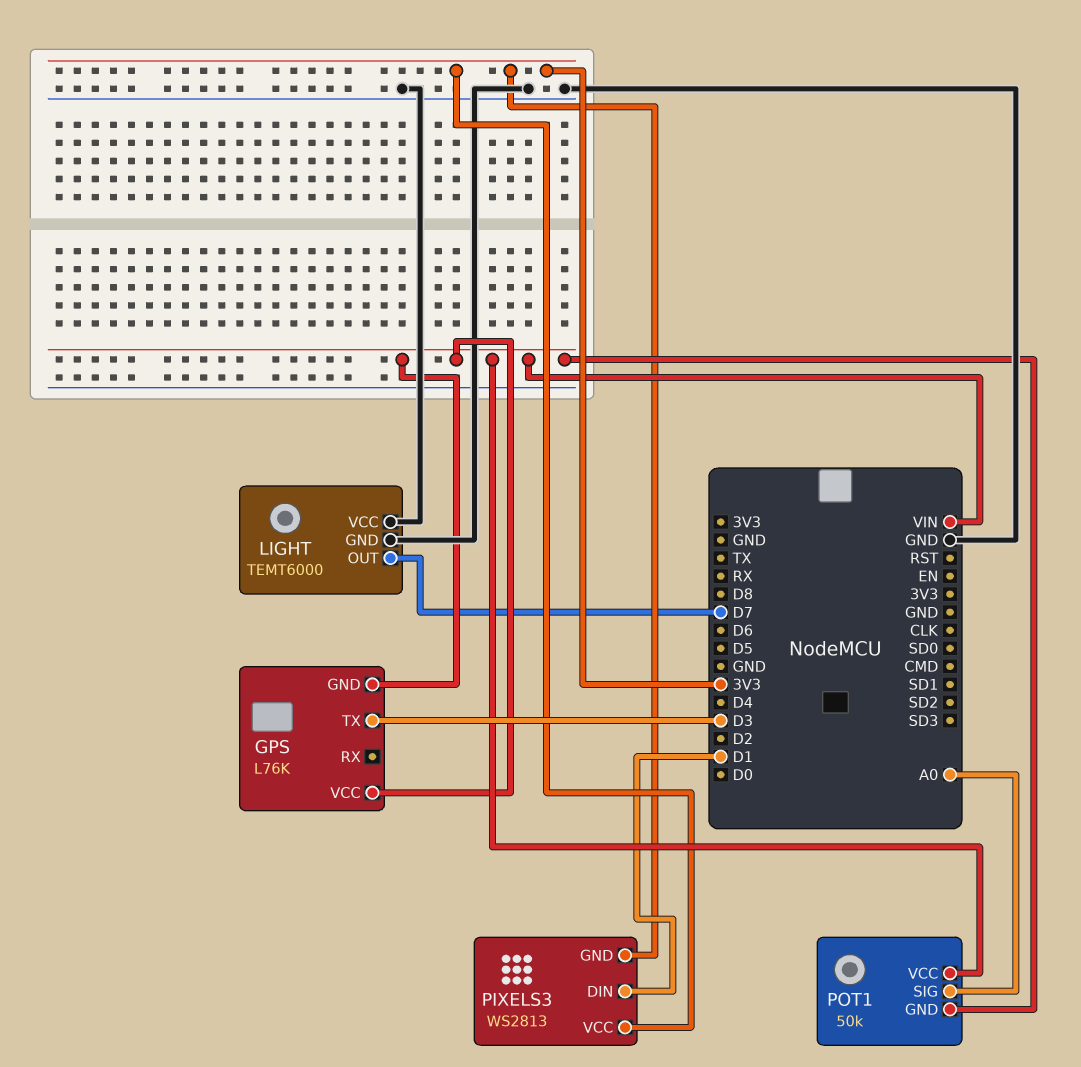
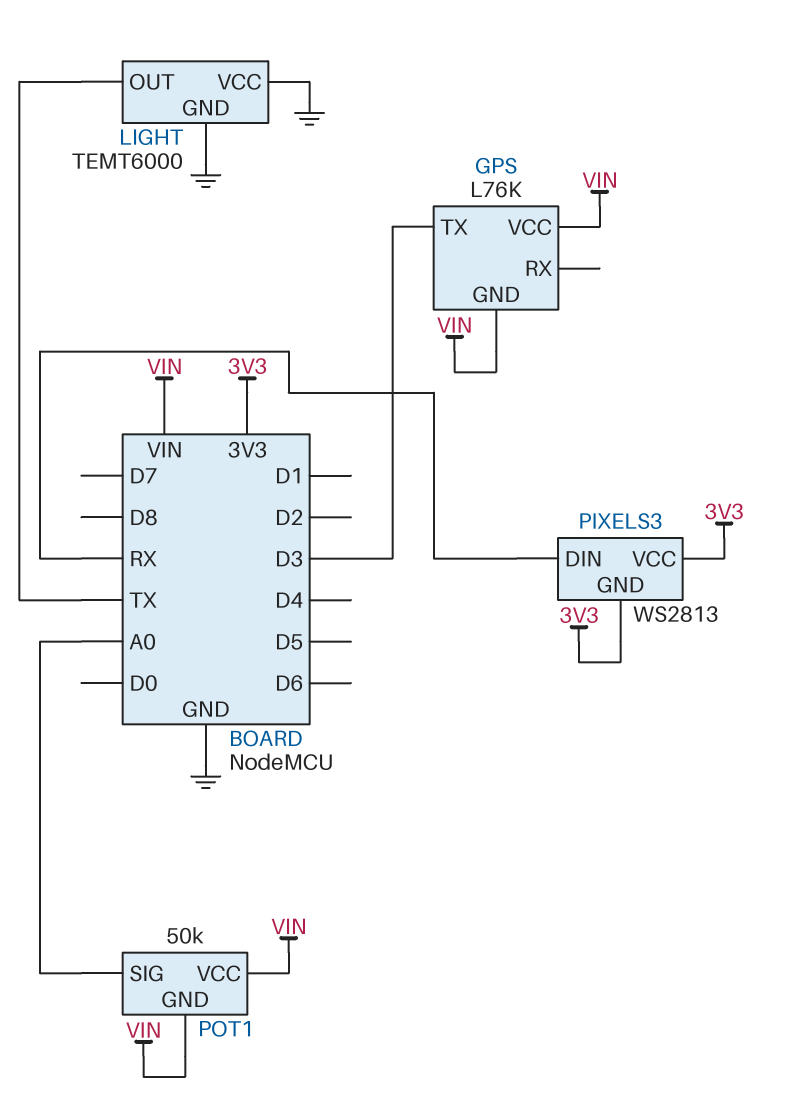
LIGHT pin OUT: D7 -> TX
PIXELS3 pin DIN: D1 -> RX

